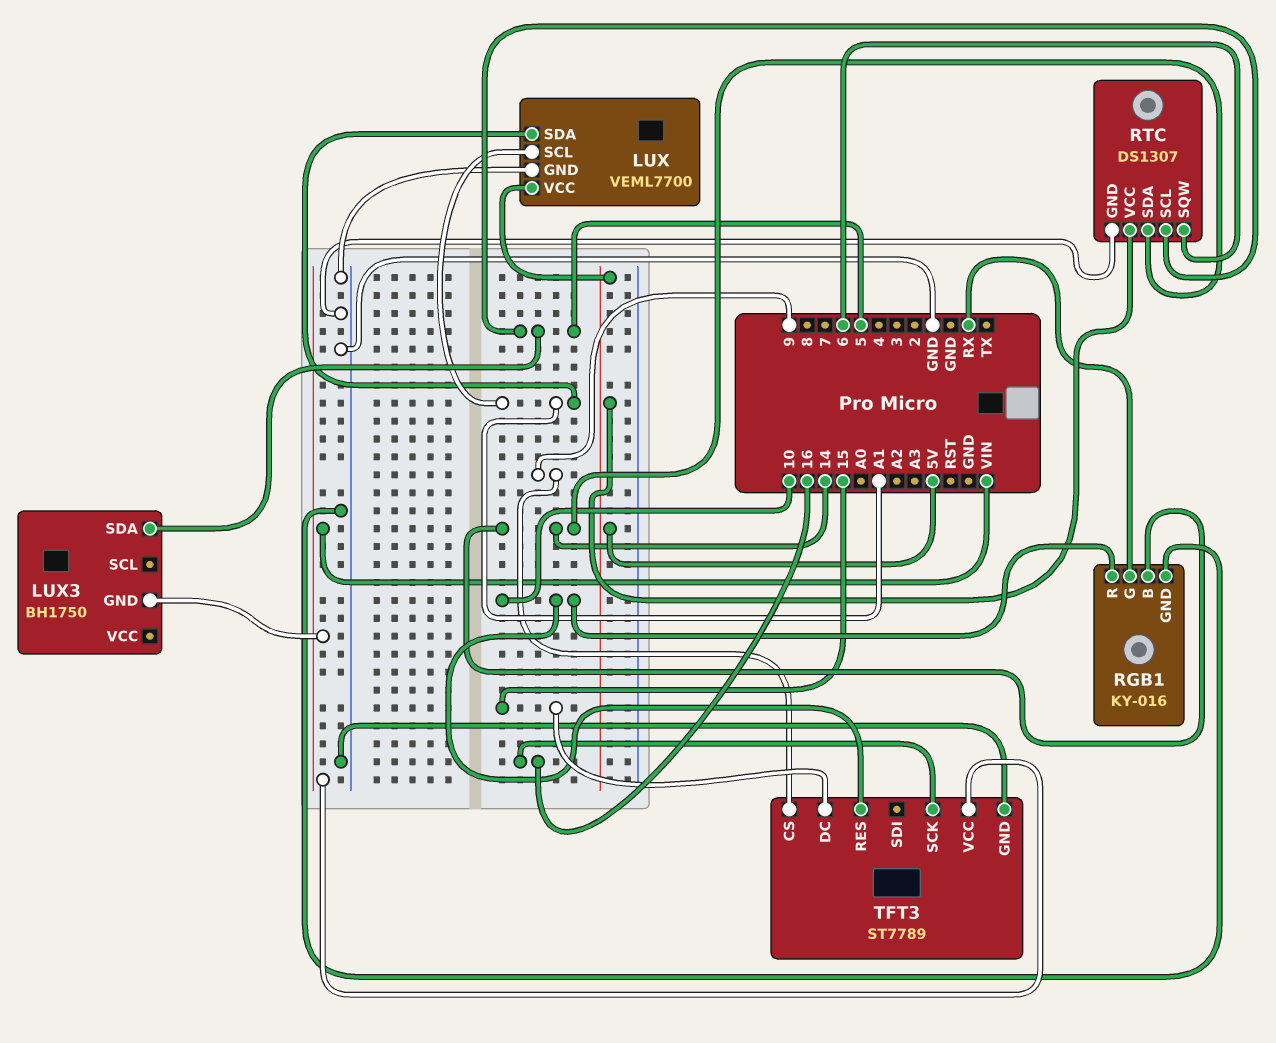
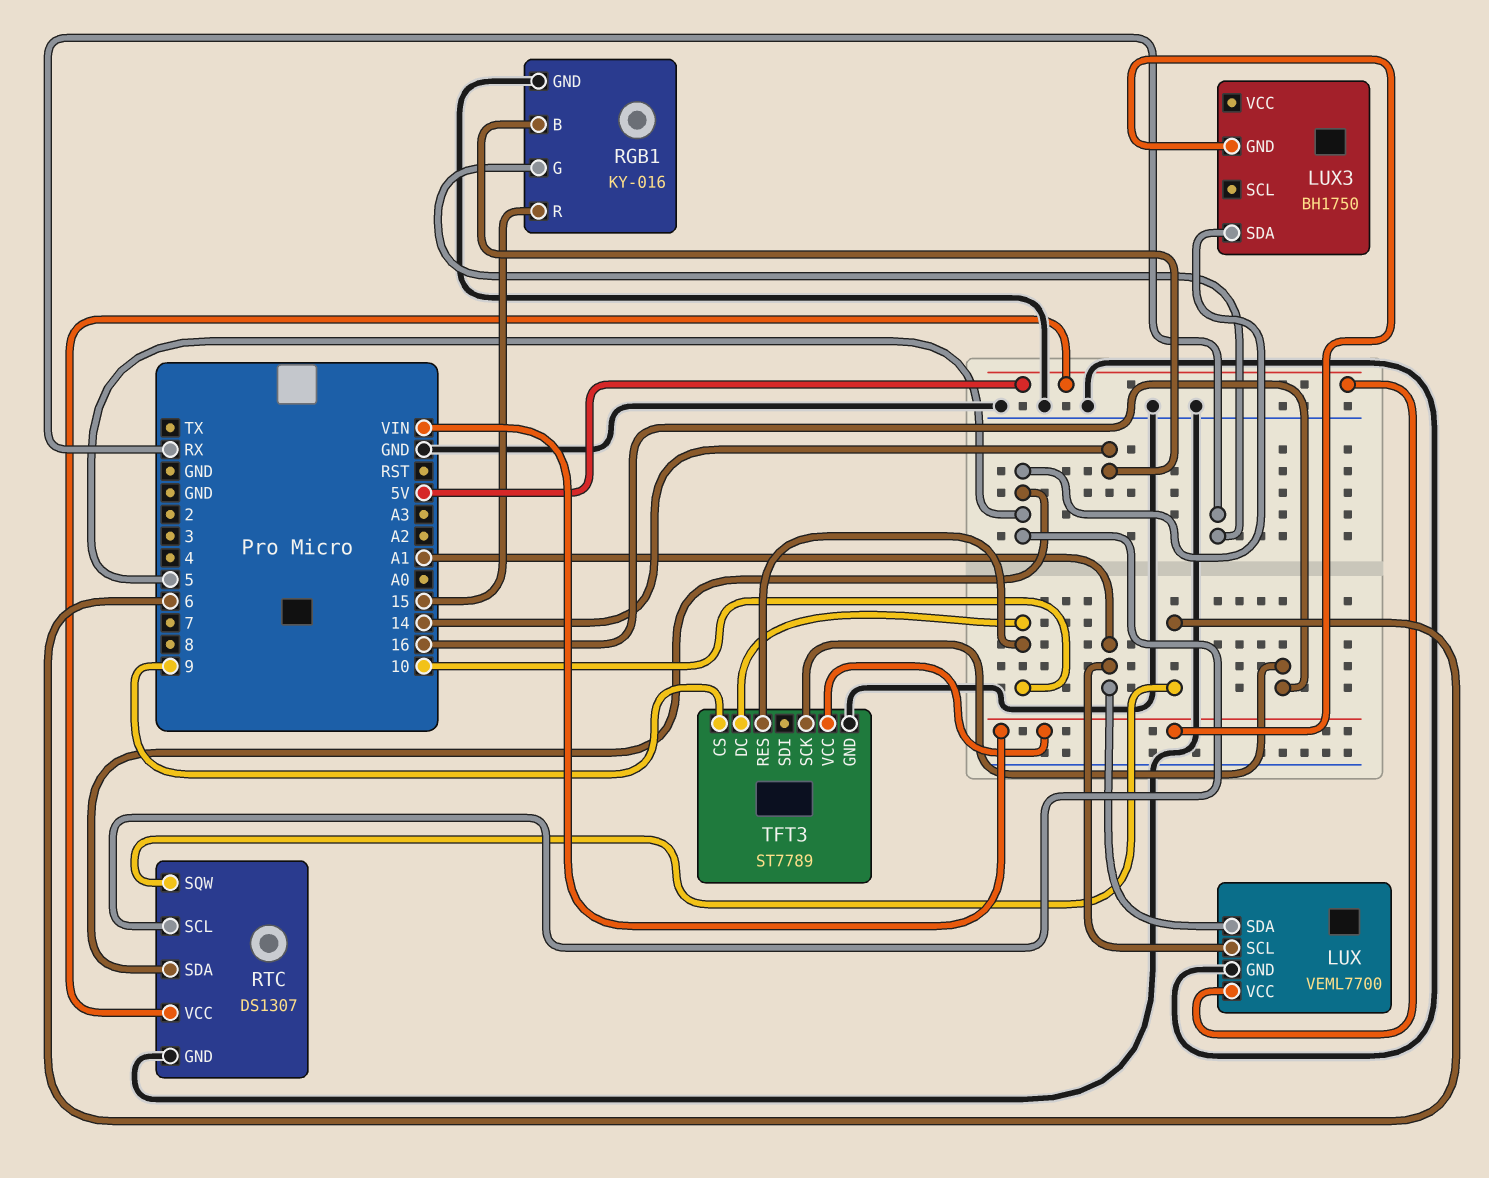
RGB1 pin R: 10 -> 15
RTC pin SDA: 14 -> 5
TFT3 pin DC: 15 -> 10

